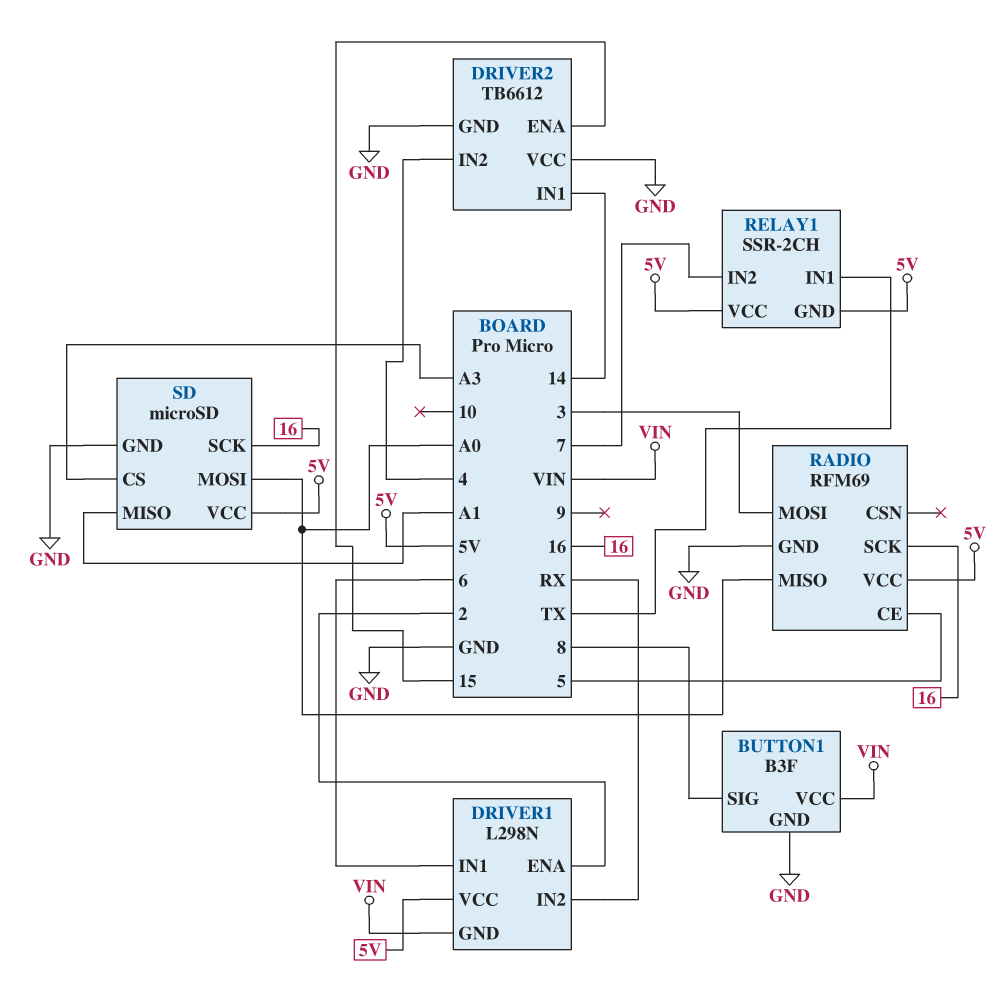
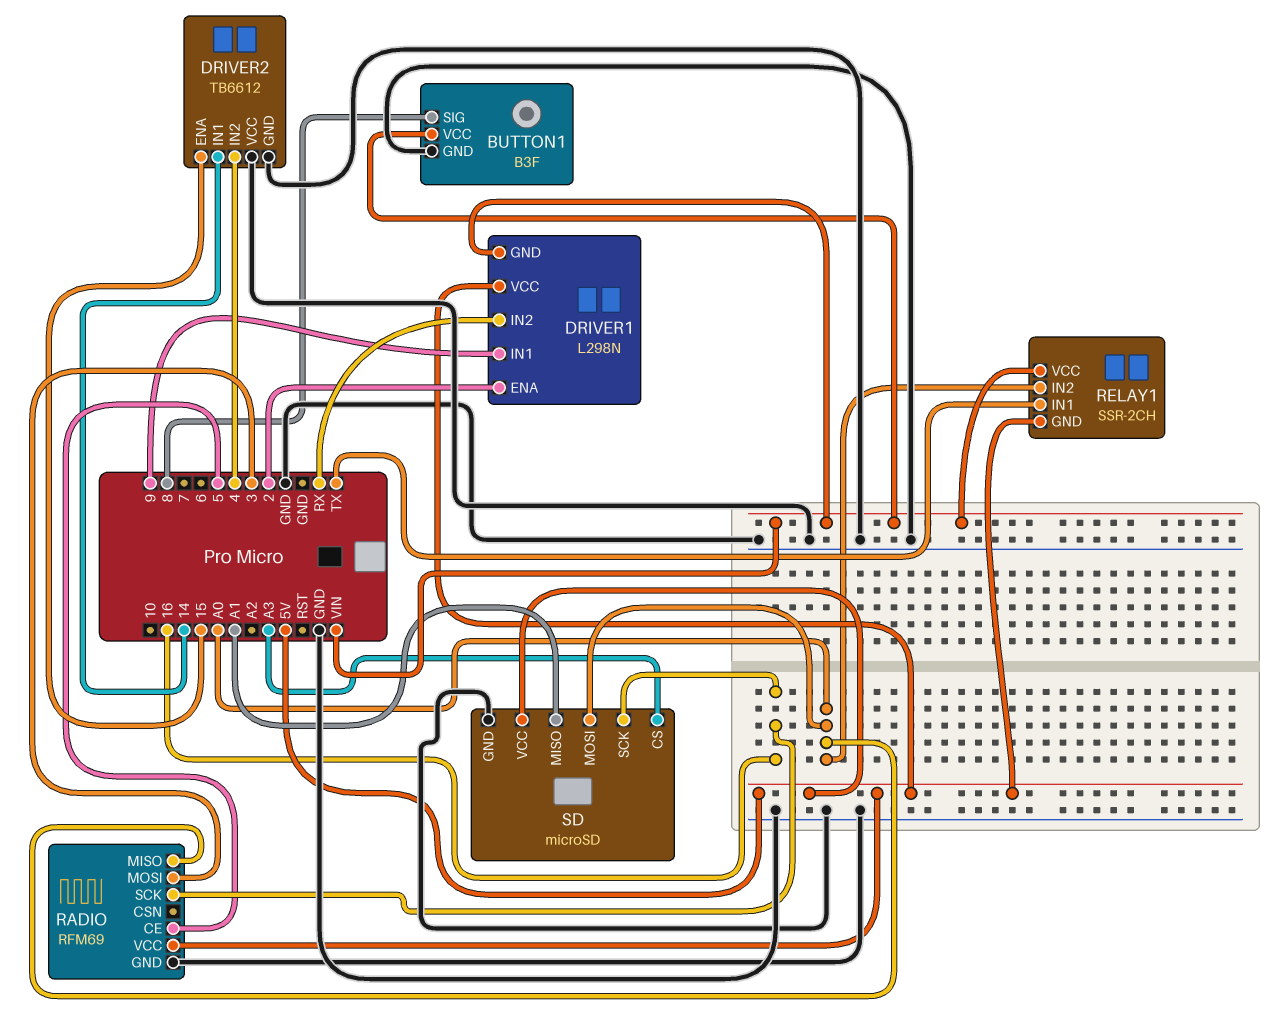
DRIVER1 pin IN1: 6 -> 9
RELAY1 pin IN2: 7 -> A0
RELAY1 pin VCC: 5V -> VIN

